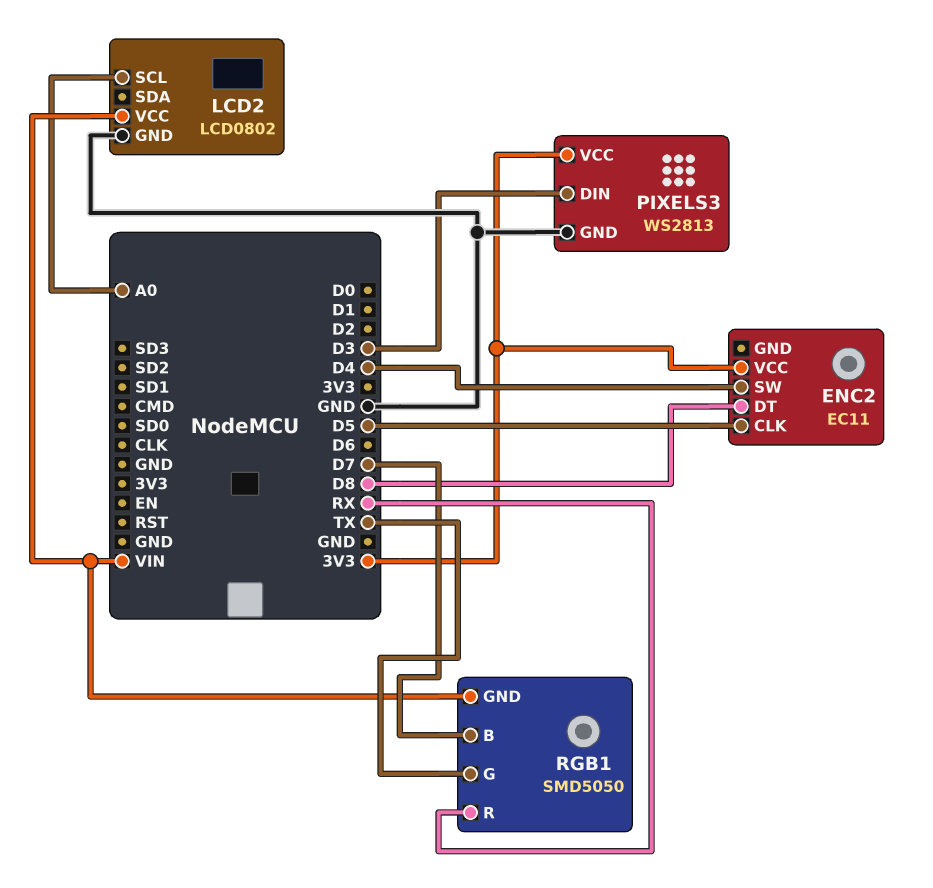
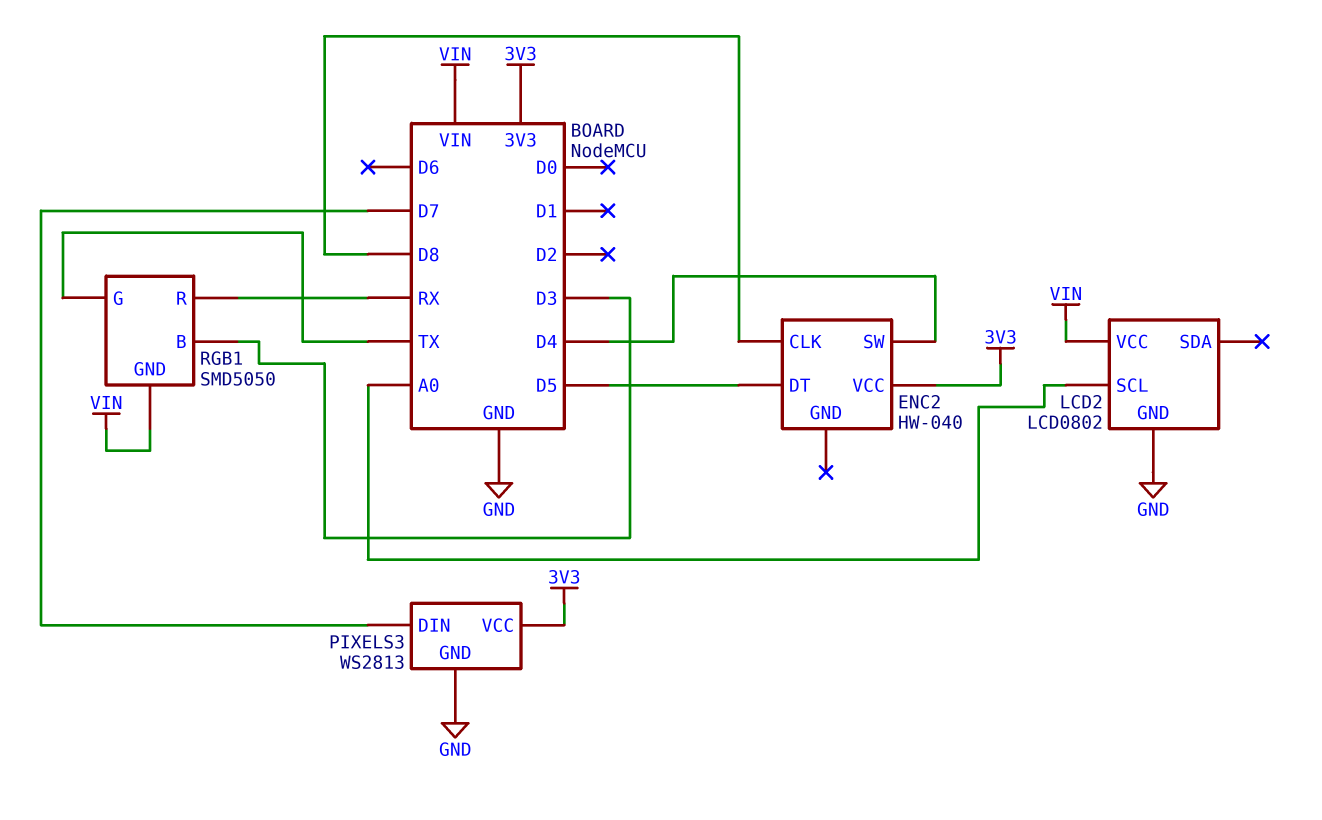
ENC2: EC11 -> HW-040
ENC2 pin CLK: D5 -> D8
ENC2 pin DT: D8 -> D5
PIXELS3 pin DIN: D3 -> D7
RGB1 pin B: D7 -> D3

